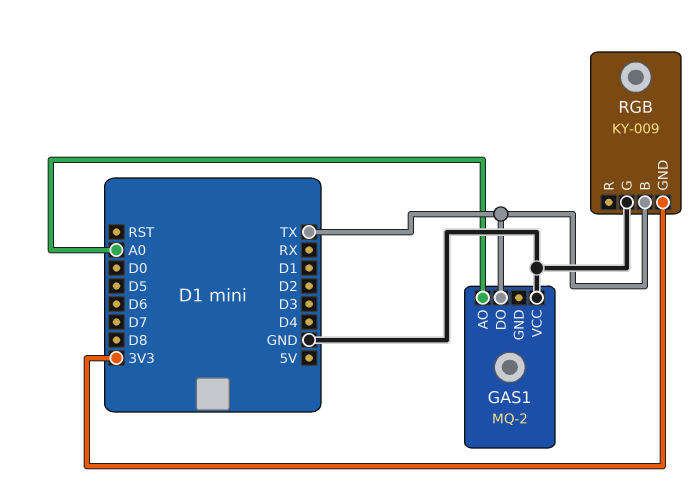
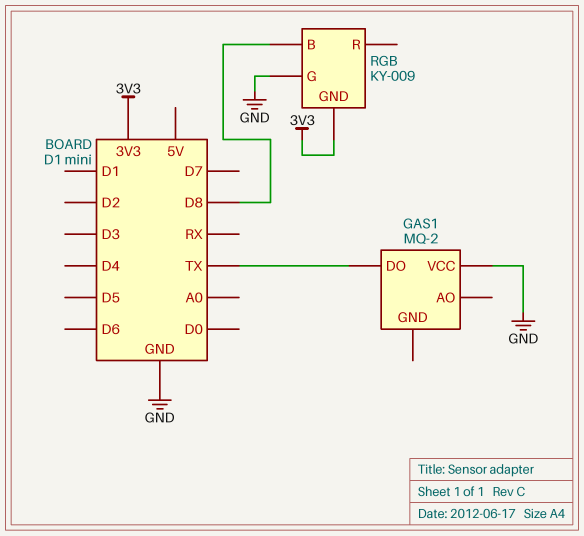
GAS1 pin AO: A0 -> none
RGB pin B: TX -> D8

